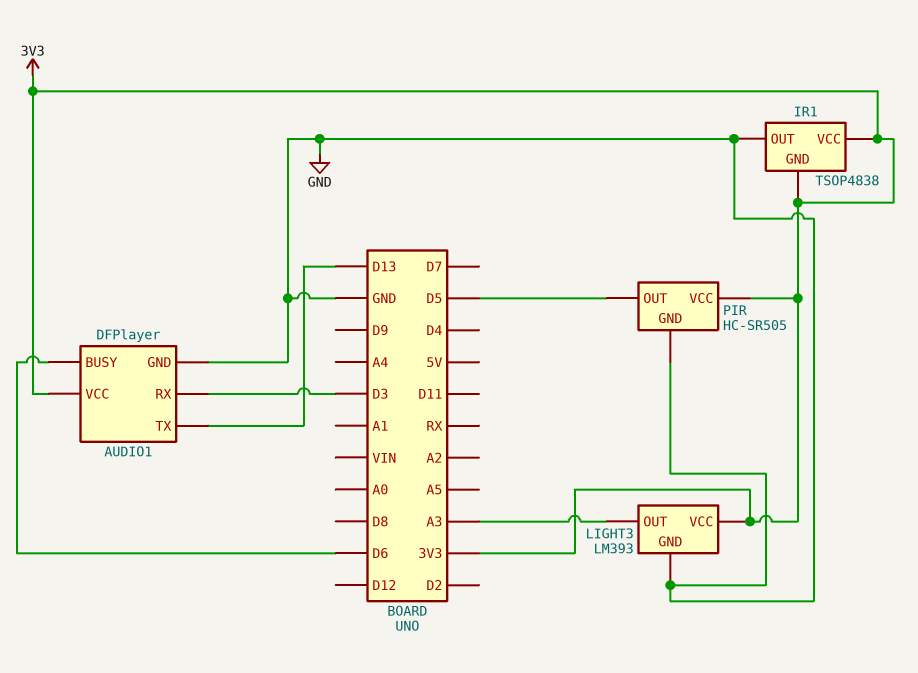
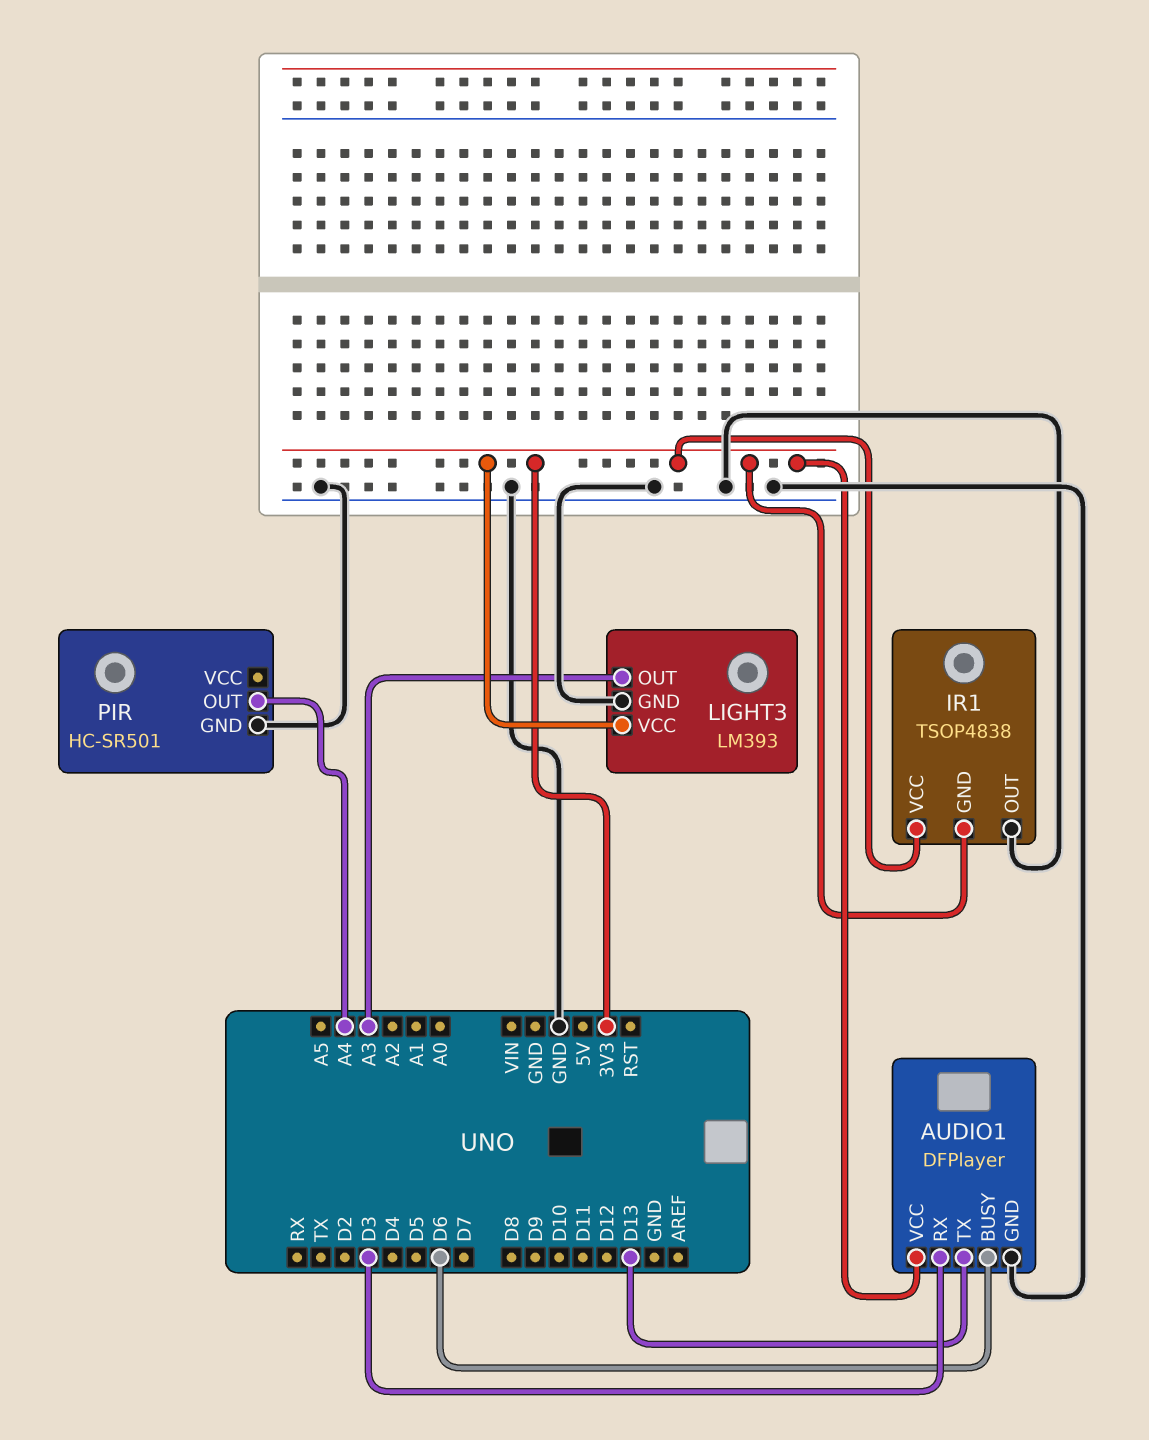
PIR: HC-SR505 -> HC-SR501
PIR pin OUT: D5 -> A4
PIR pin VCC: 3V3 -> none

